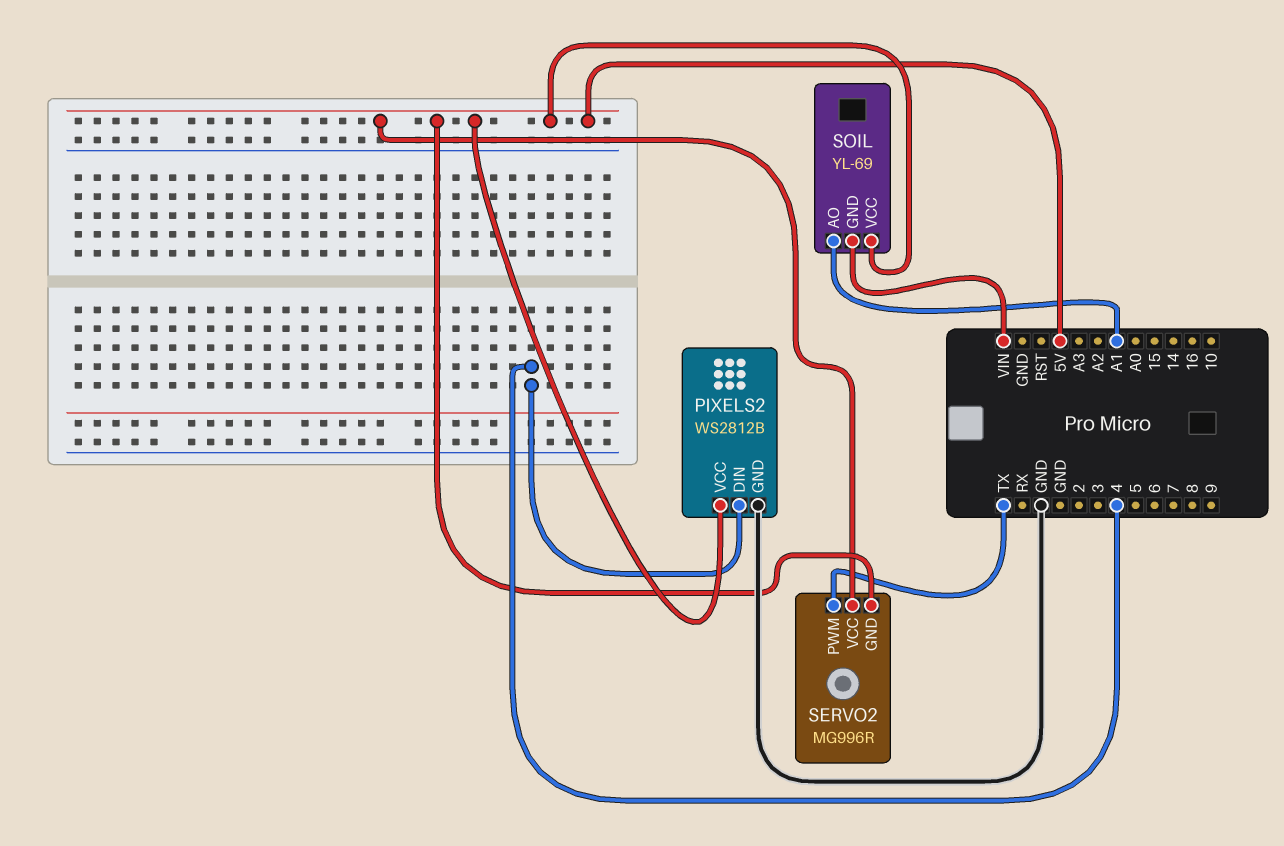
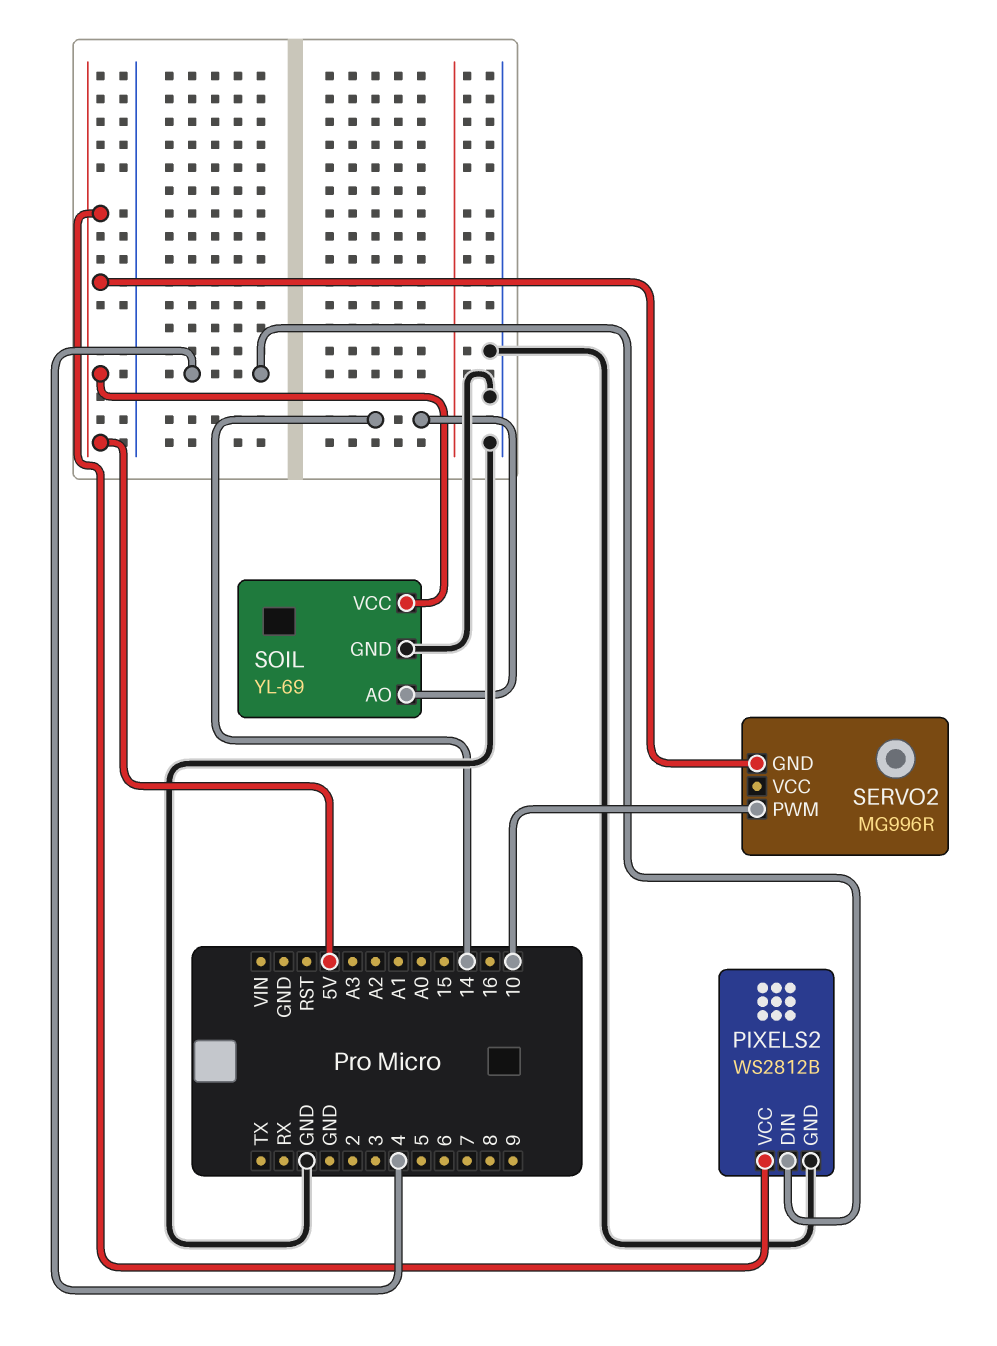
SERVO2 pin PWM: TX -> 10
SERVO2 pin VCC: 5V -> none
SOIL pin AO: A1 -> 14
SOIL pin GND: VIN -> GND

